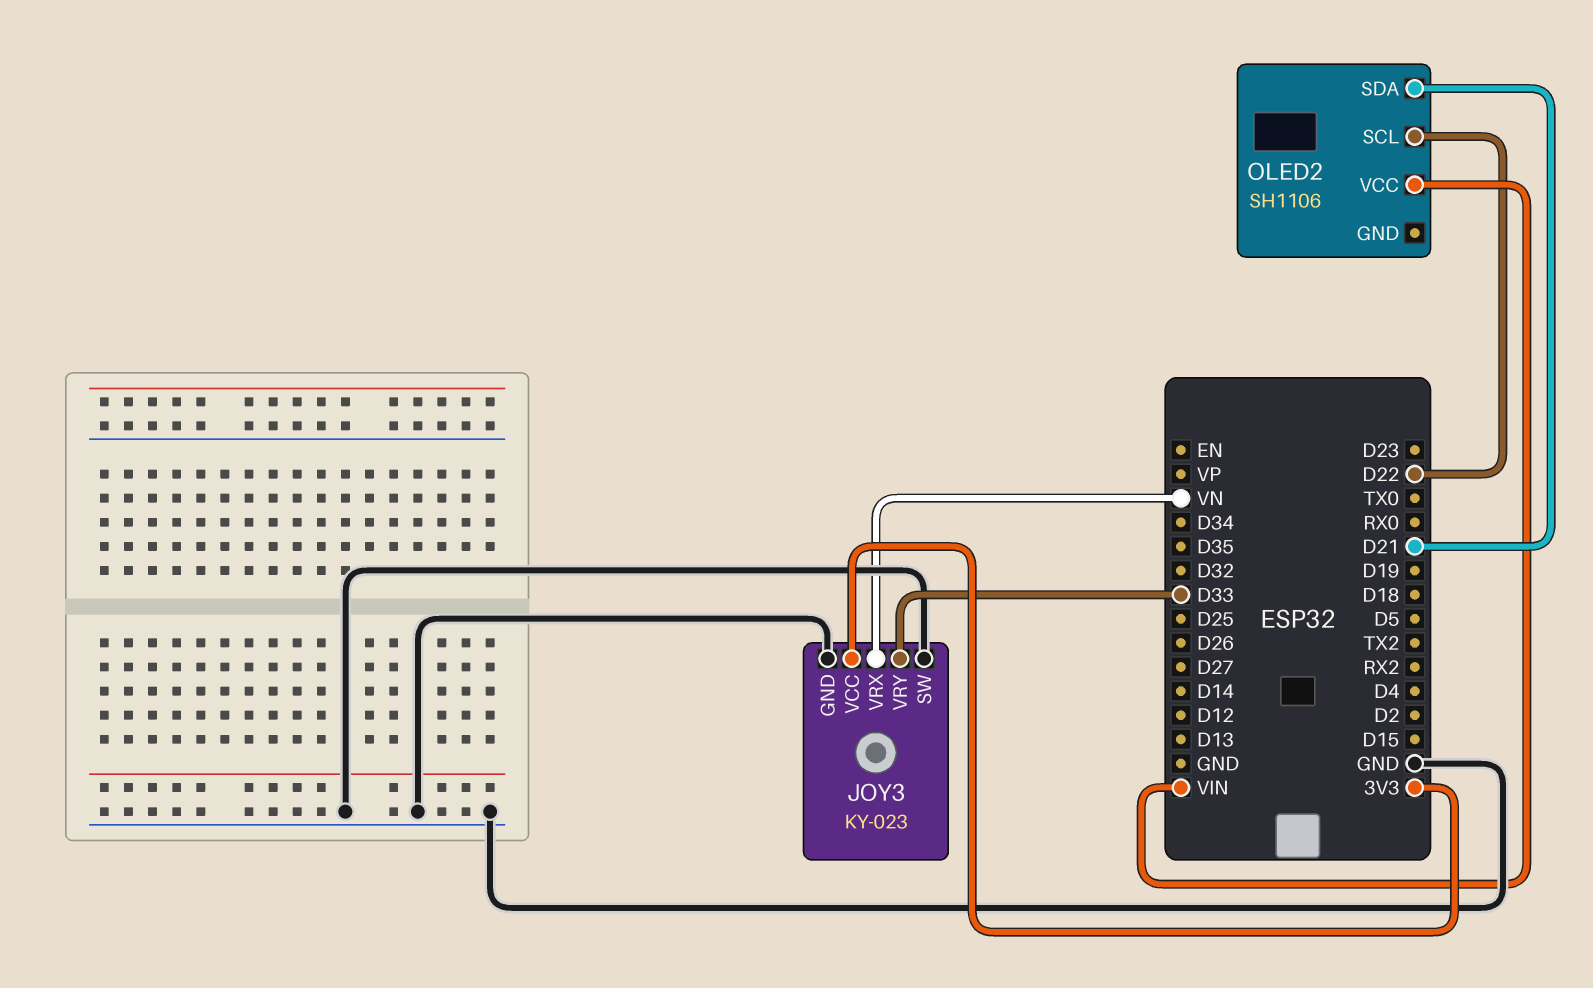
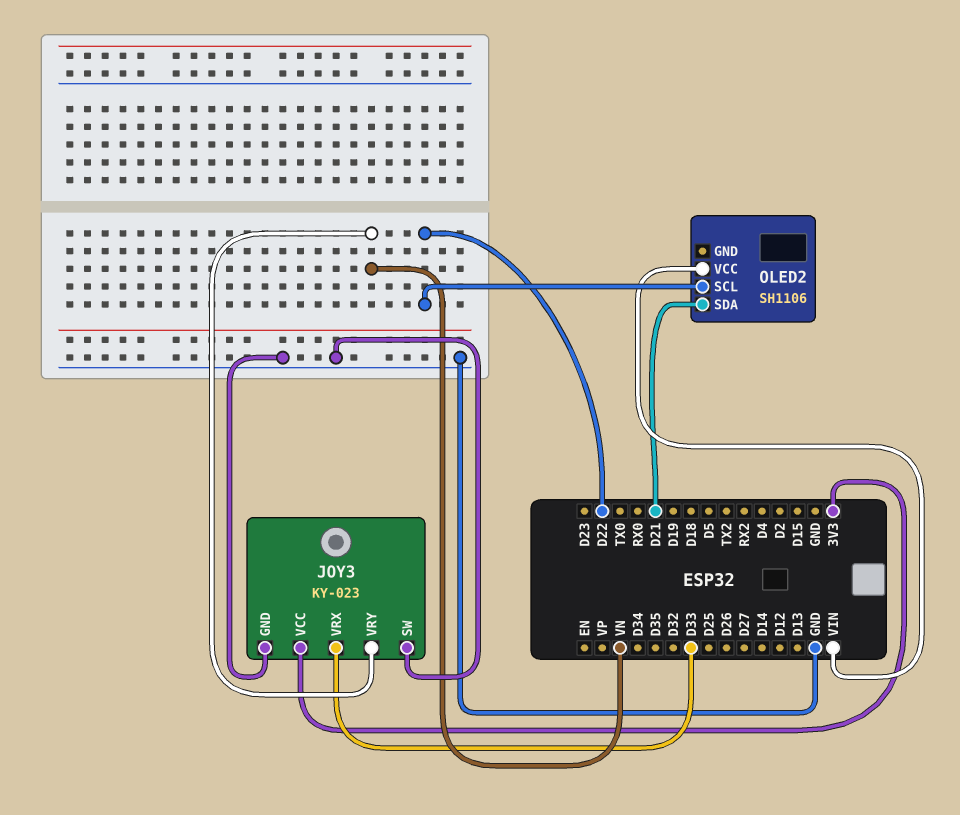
JOY3 pin VRX: VN -> D33
JOY3 pin VRY: D33 -> VN

